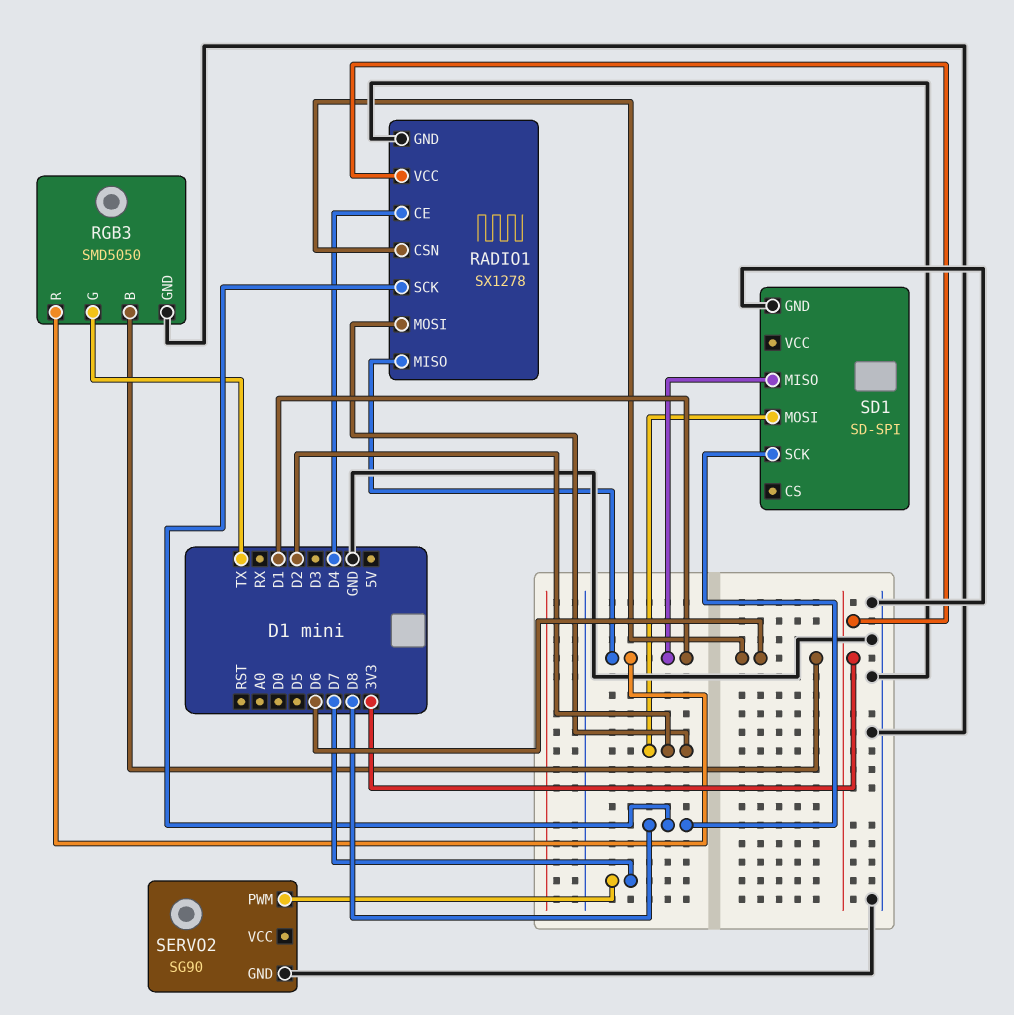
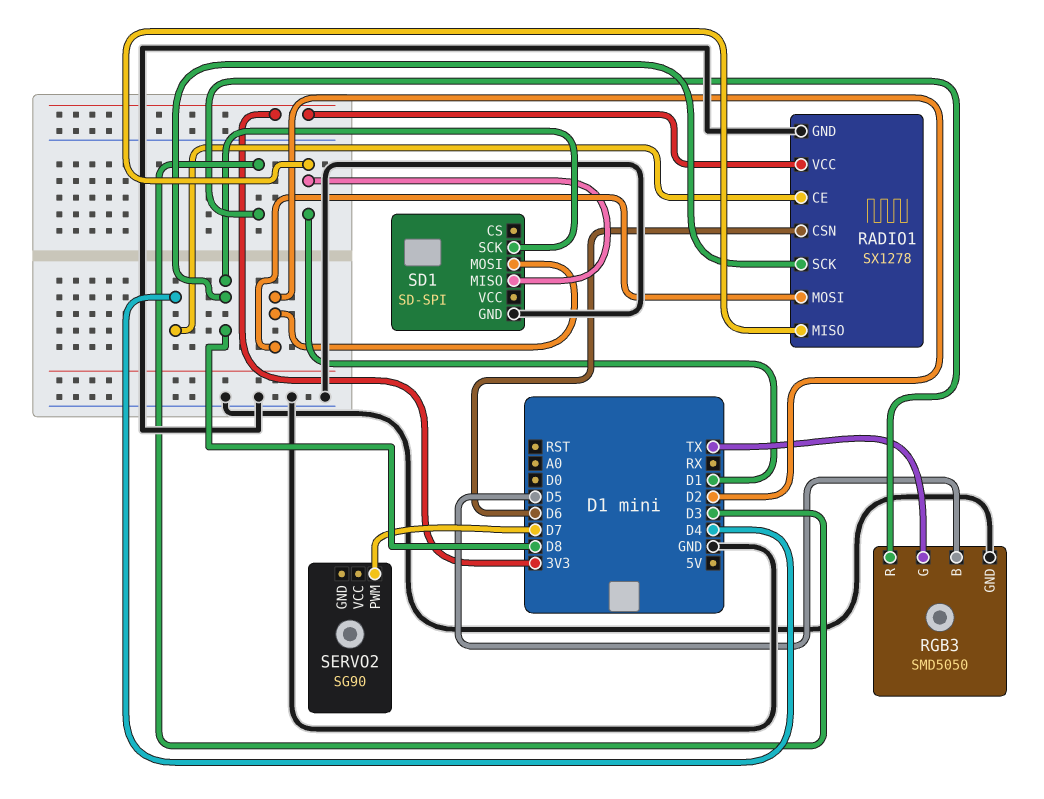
RGB3 pin B: D6 -> D5
RGB3 pin R: D1 -> D3
SERVO2 pin GND: GND -> none

